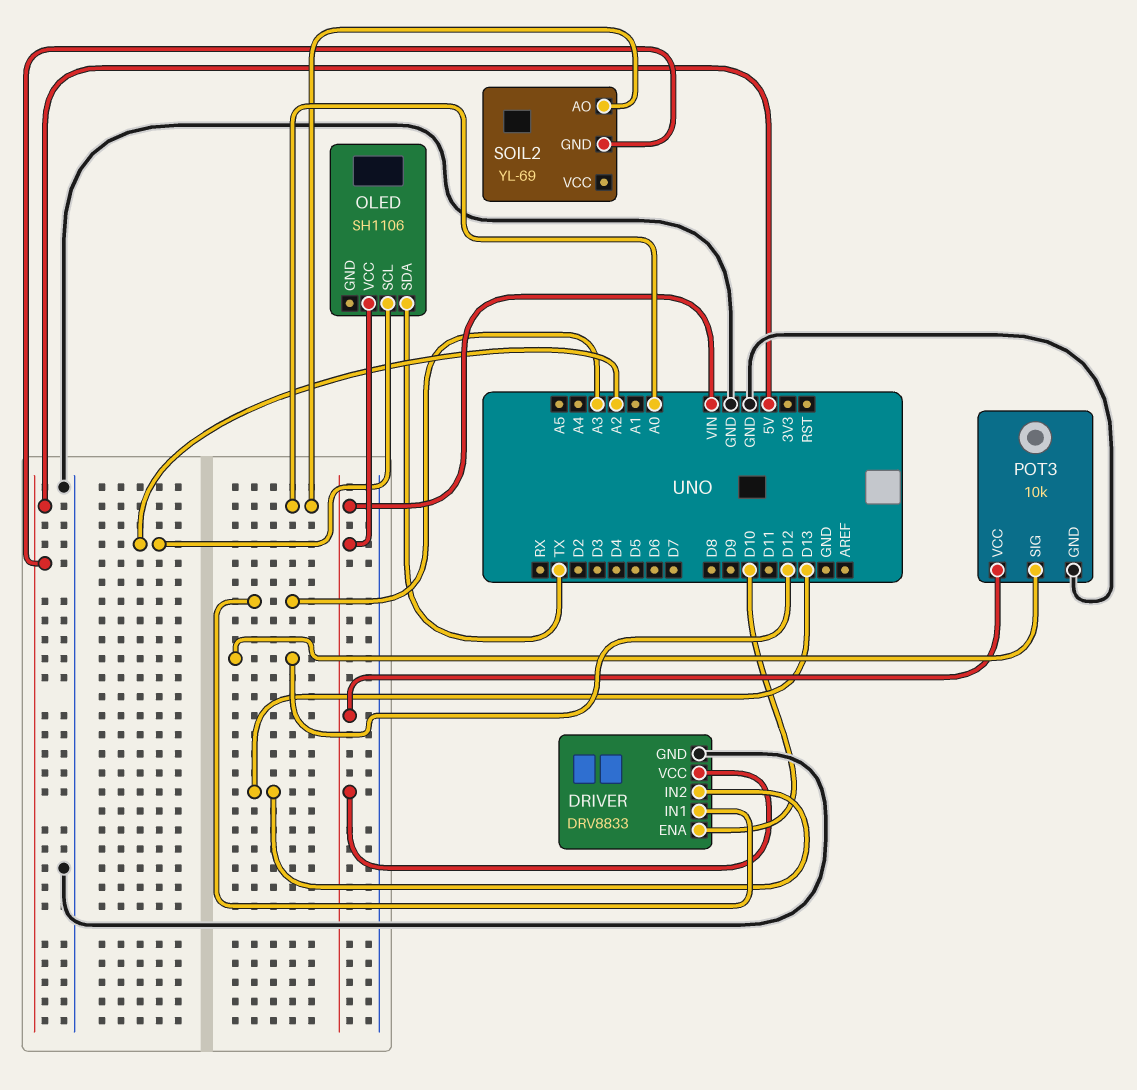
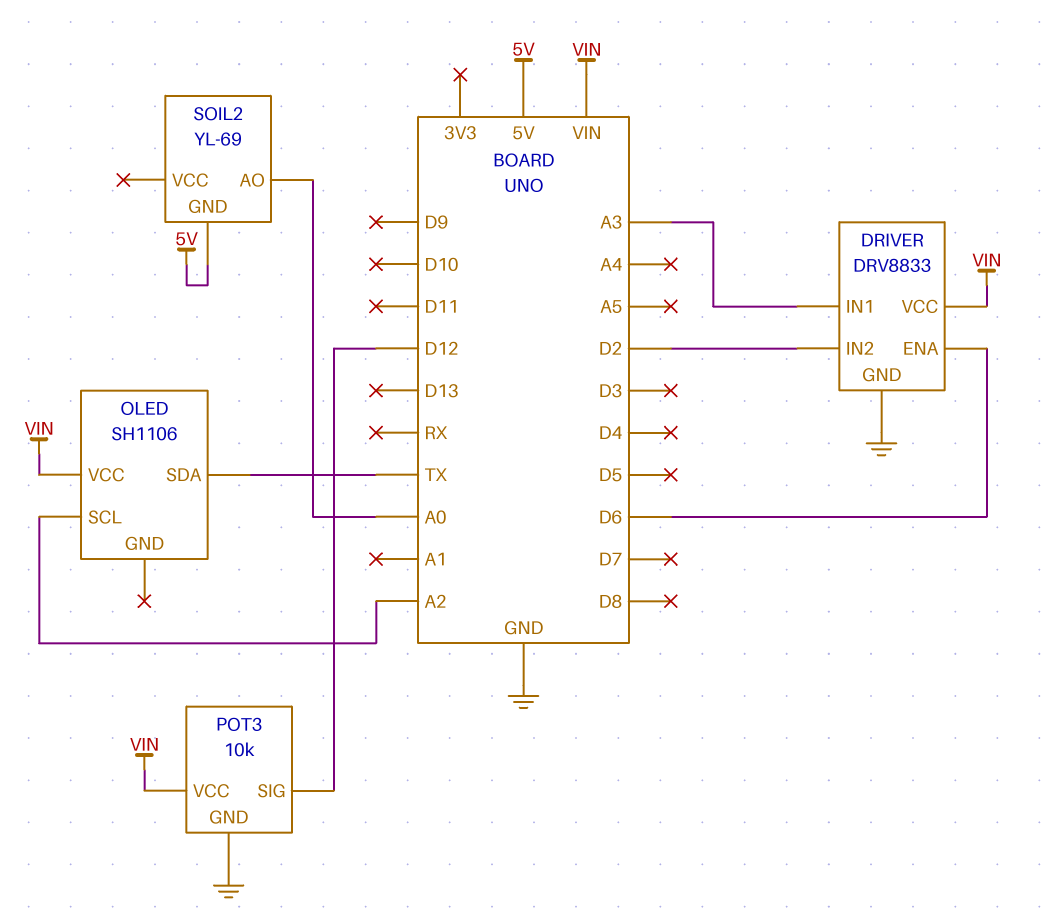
DRIVER pin ENA: D10 -> D6
DRIVER pin IN2: D13 -> D2

